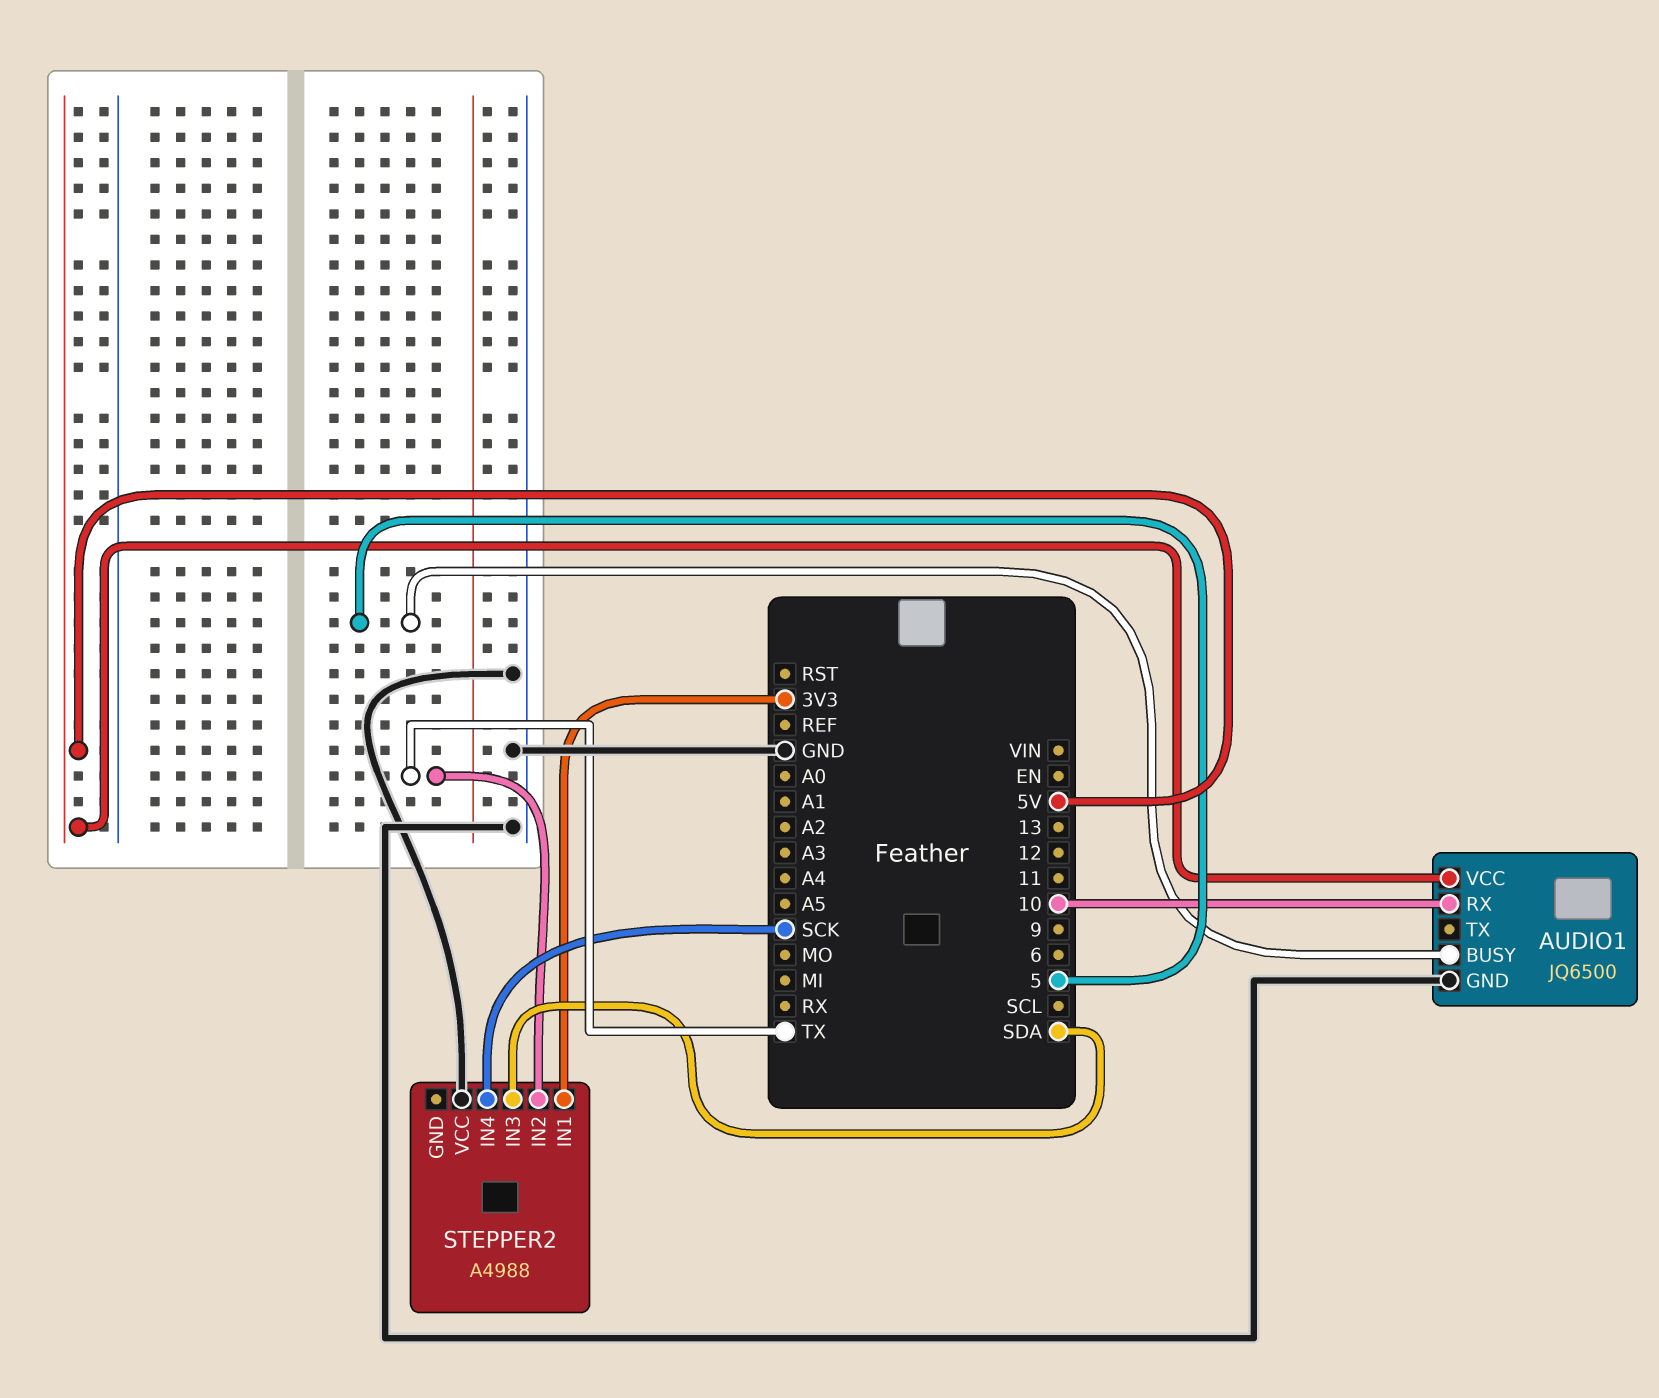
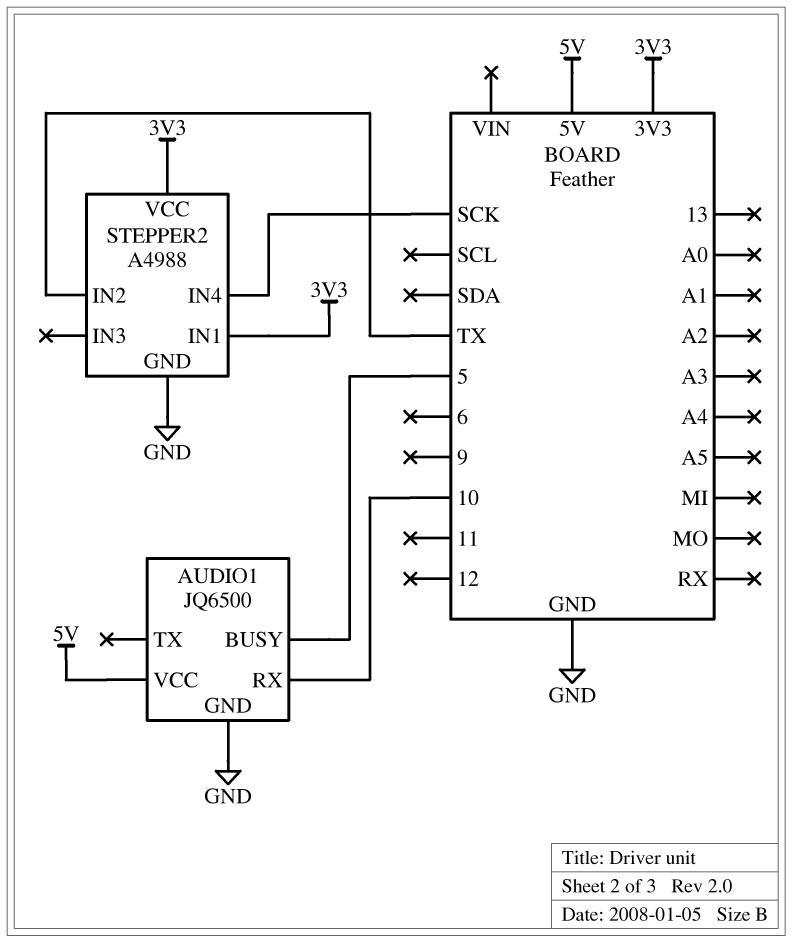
STEPPER2 pin GND: none -> GND
STEPPER2 pin IN3: SDA -> none
STEPPER2 pin VCC: GND -> 3V3

